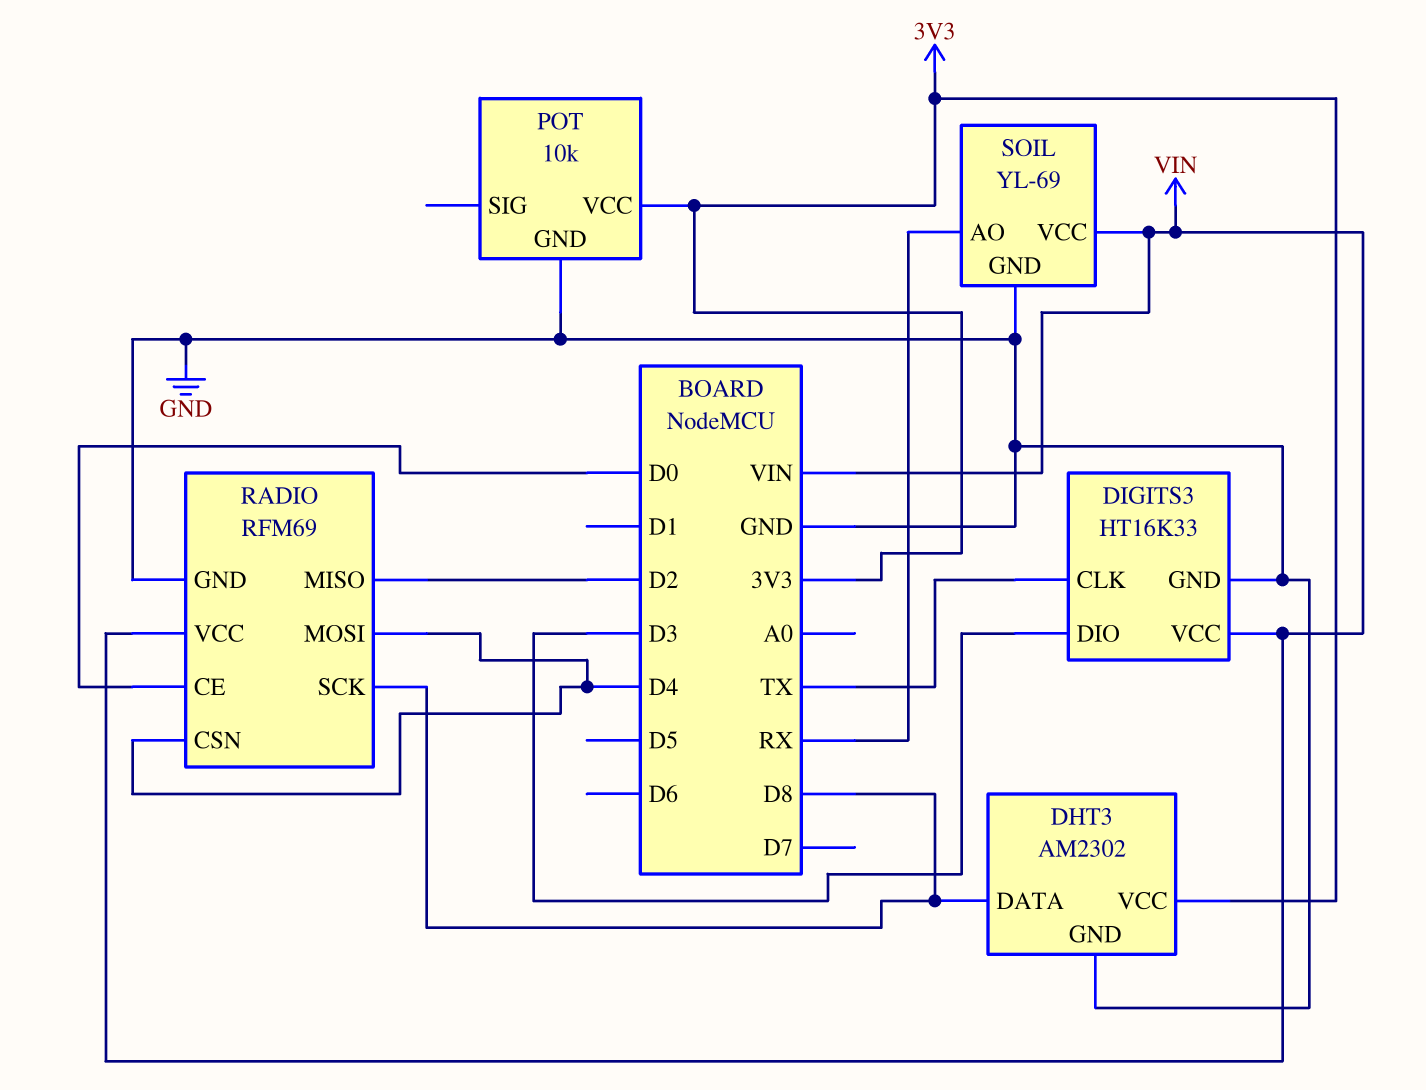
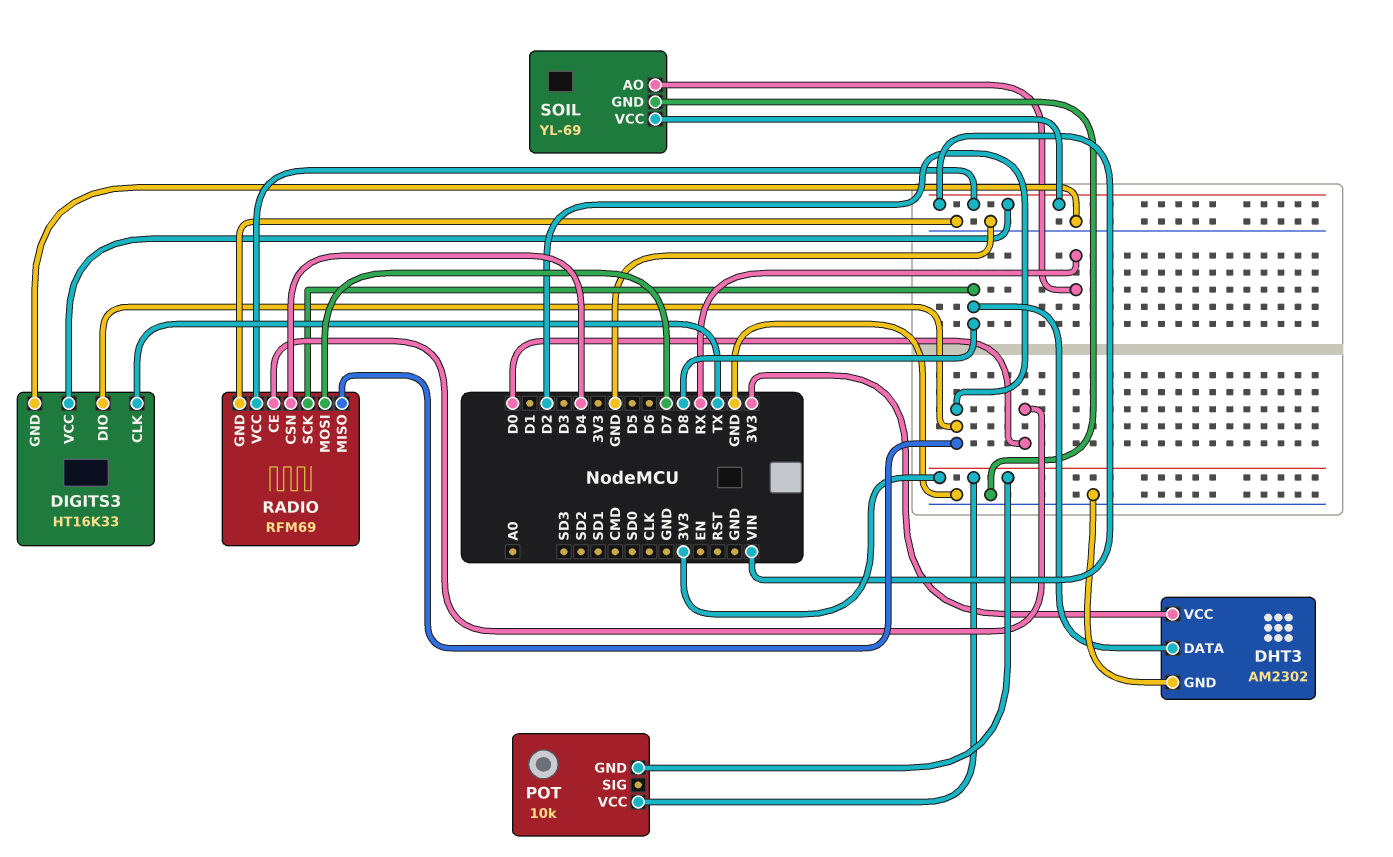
DIGITS3 pin DIO: D3 -> D2
POT pin GND: GND -> 3V3
RADIO pin MOSI: D4 -> D7

